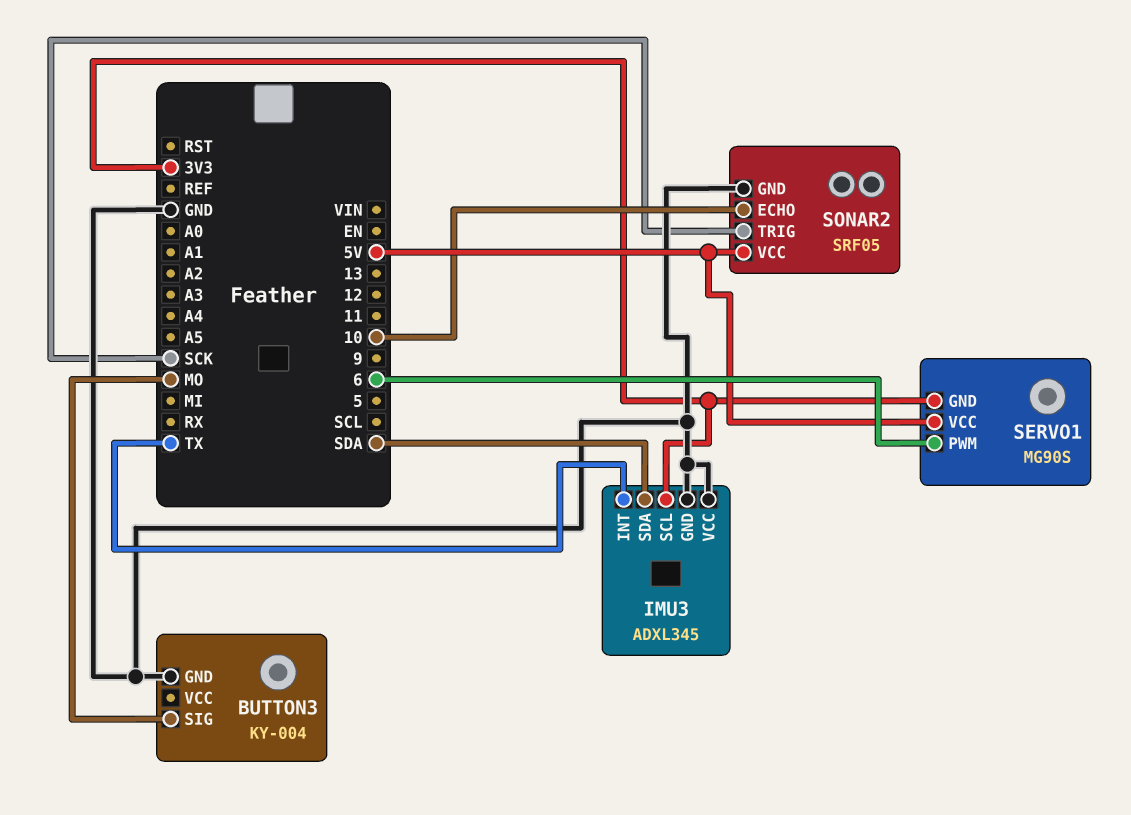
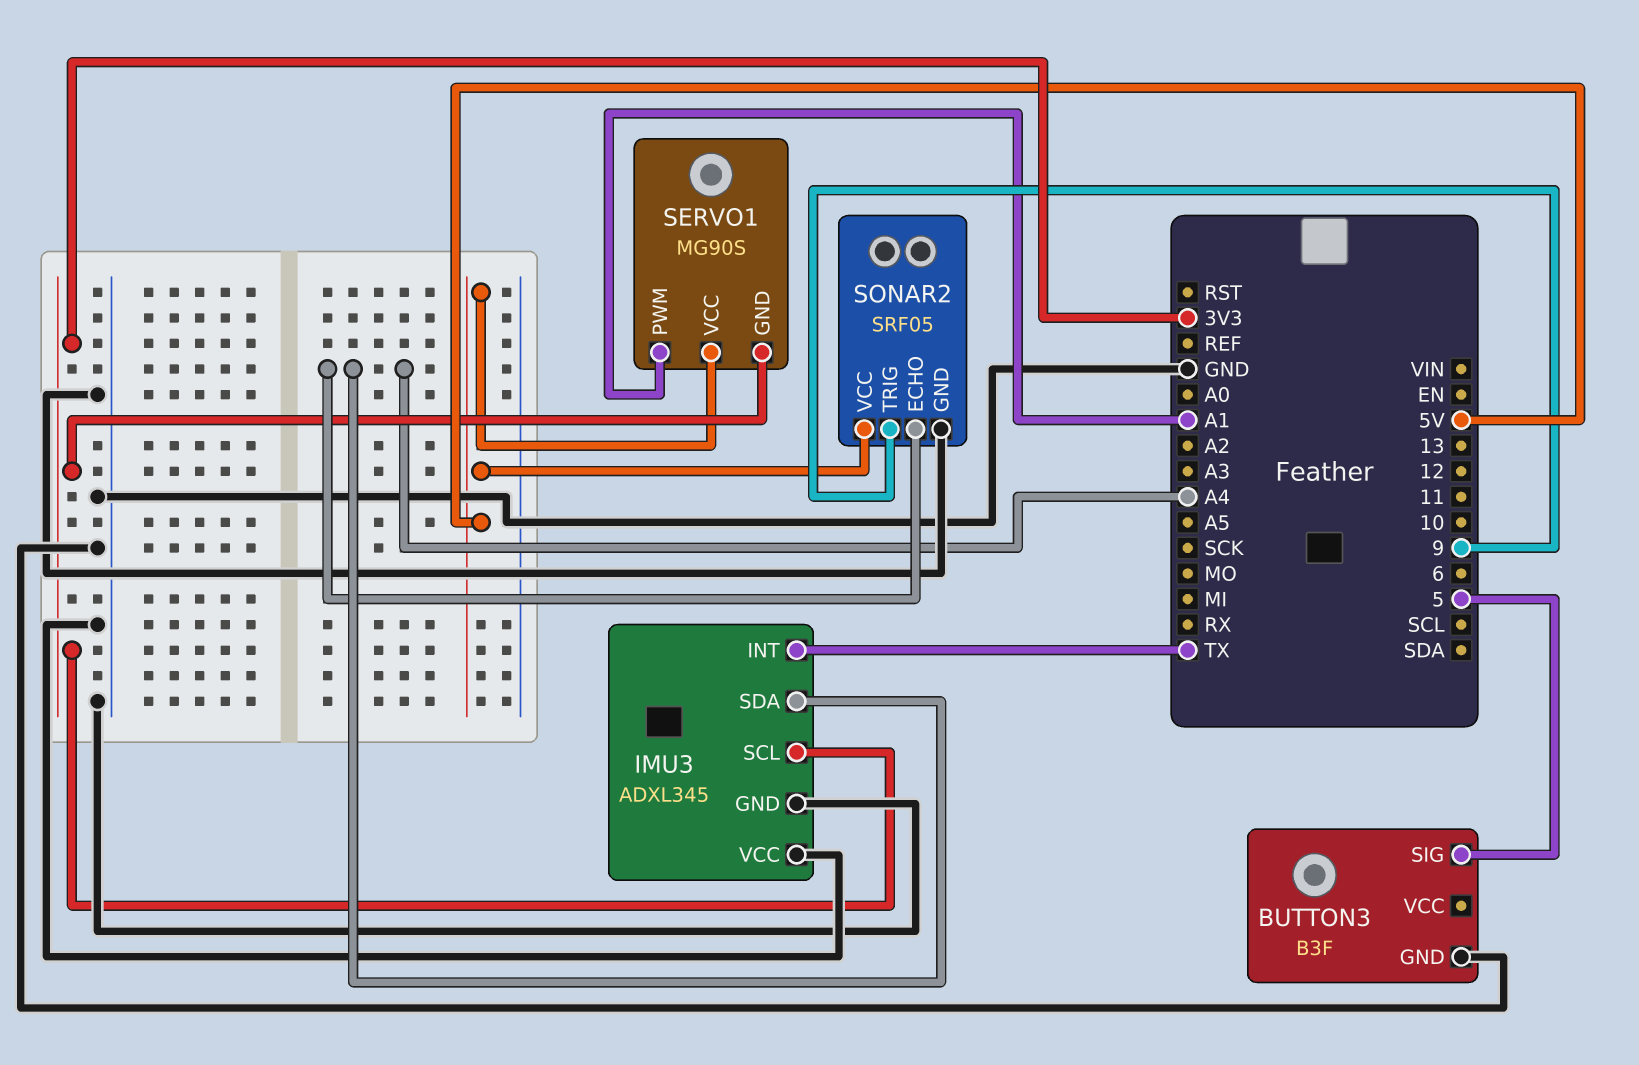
BUTTON3: KY-004 -> B3F
BUTTON3 pin SIG: MO -> 5
IMU3 pin SDA: SDA -> A4
SERVO1 pin PWM: 6 -> A1
SONAR2 pin ECHO: 10 -> A4
SONAR2 pin TRIG: SCK -> 9

